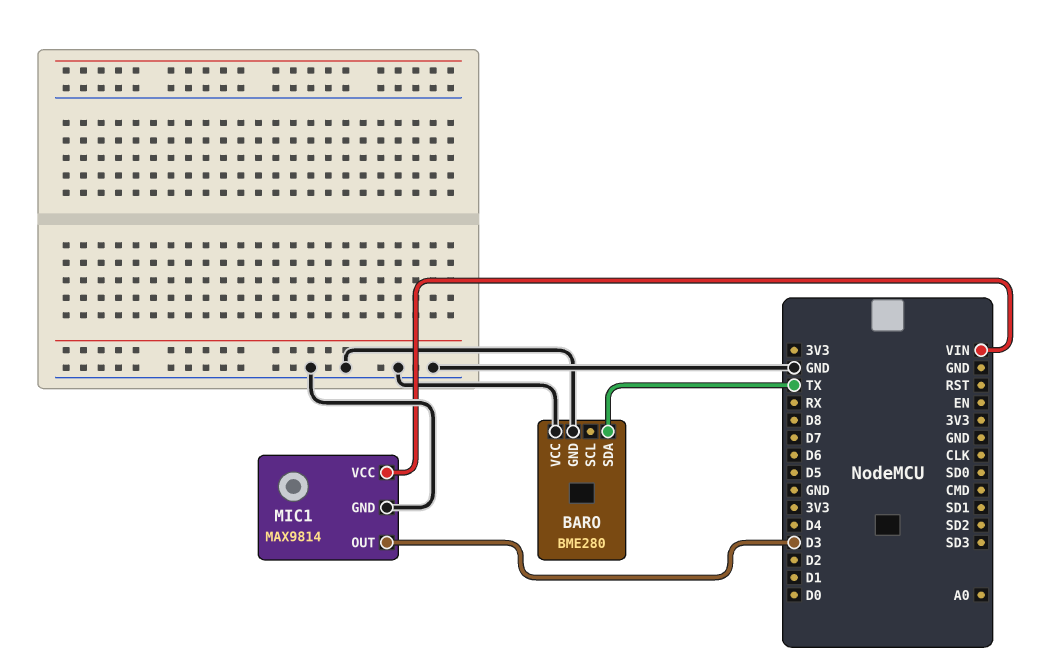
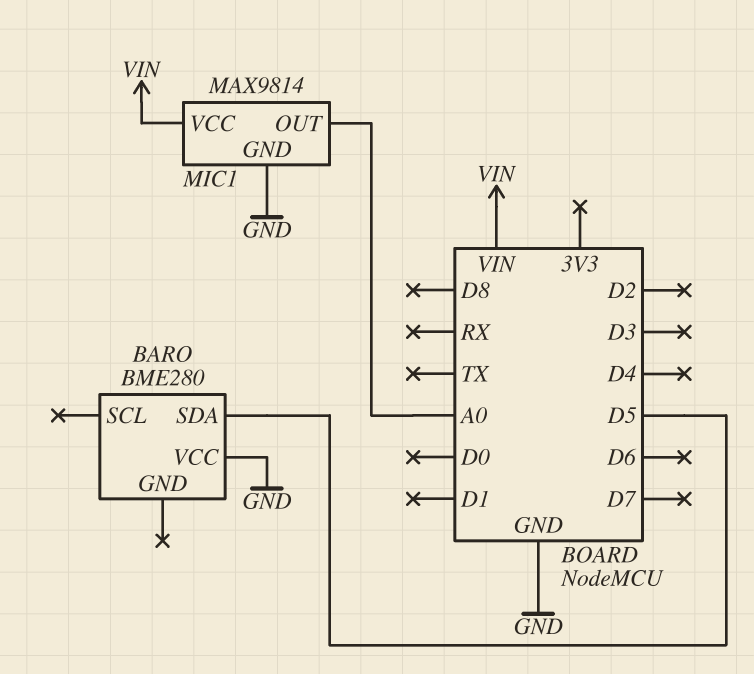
BARO pin GND: GND -> none
BARO pin SDA: TX -> D5
MIC1 pin OUT: D3 -> A0

